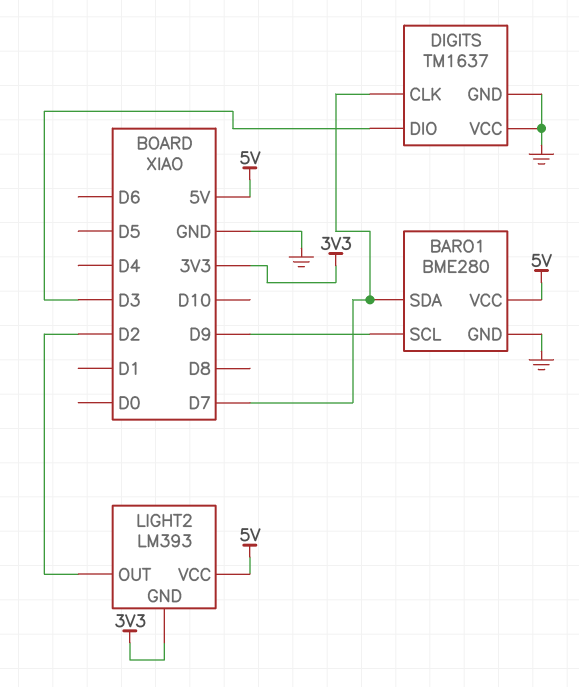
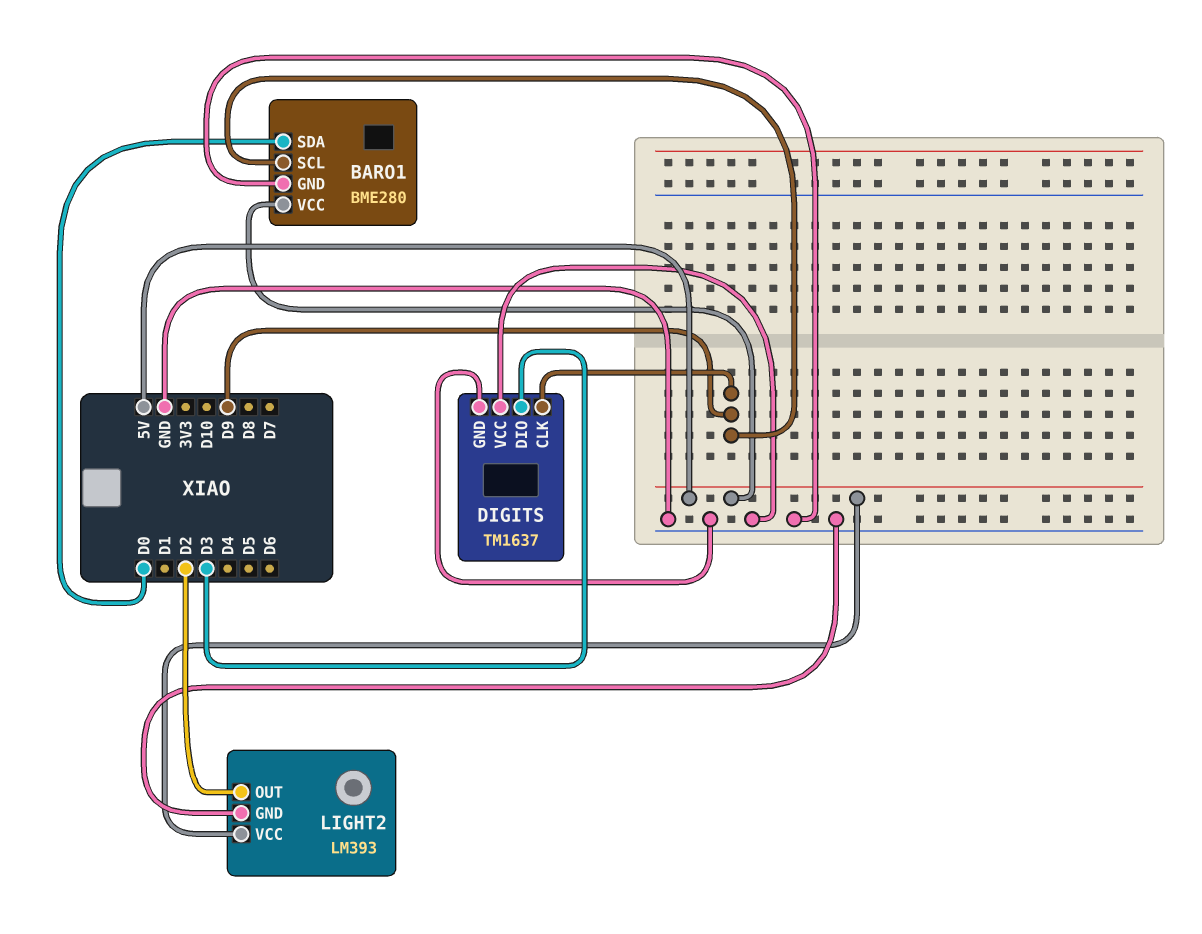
BARO1 pin SDA: D7 -> D0
DIGITS pin CLK: D7 -> D9
LIGHT2 pin GND: 3V3 -> GND

